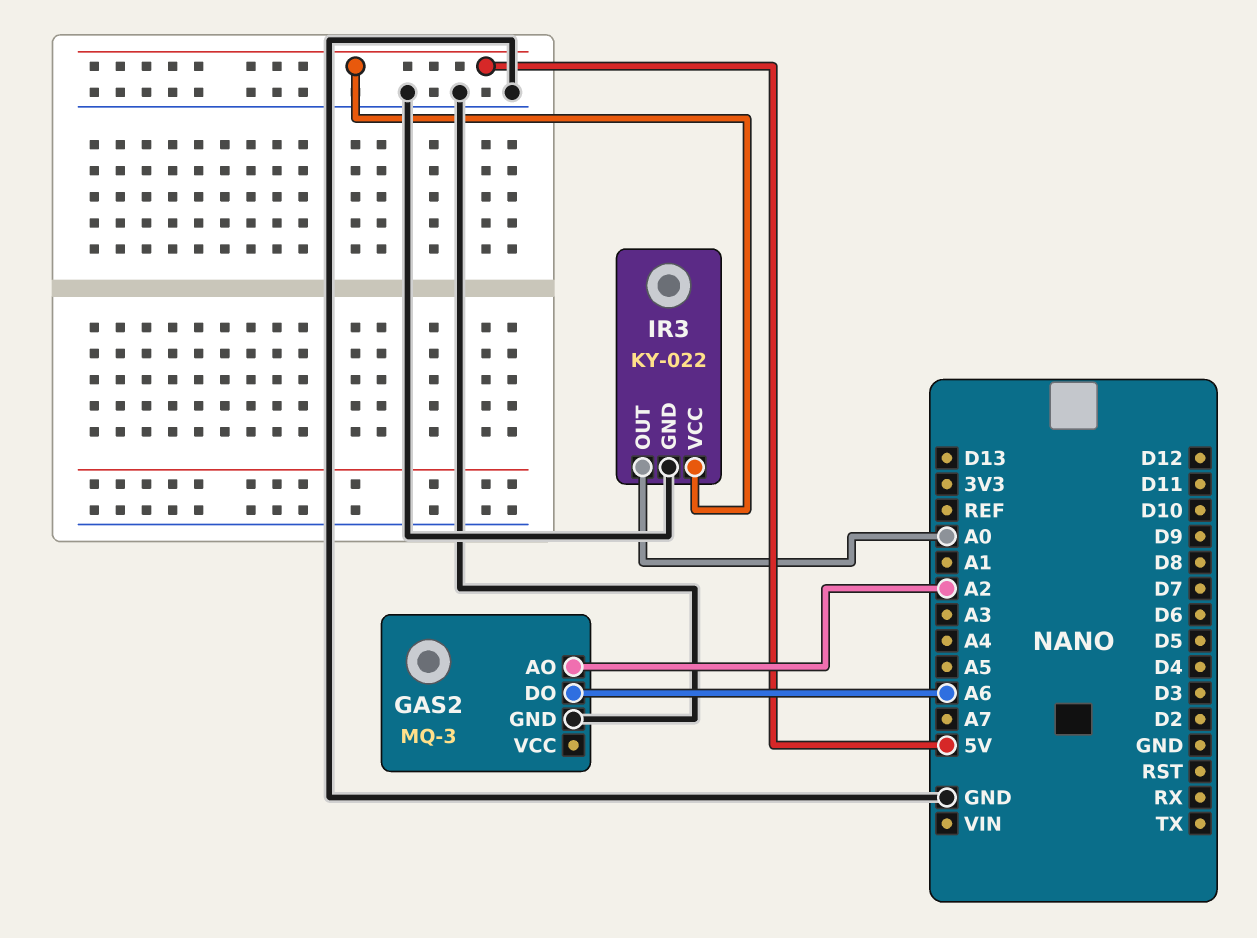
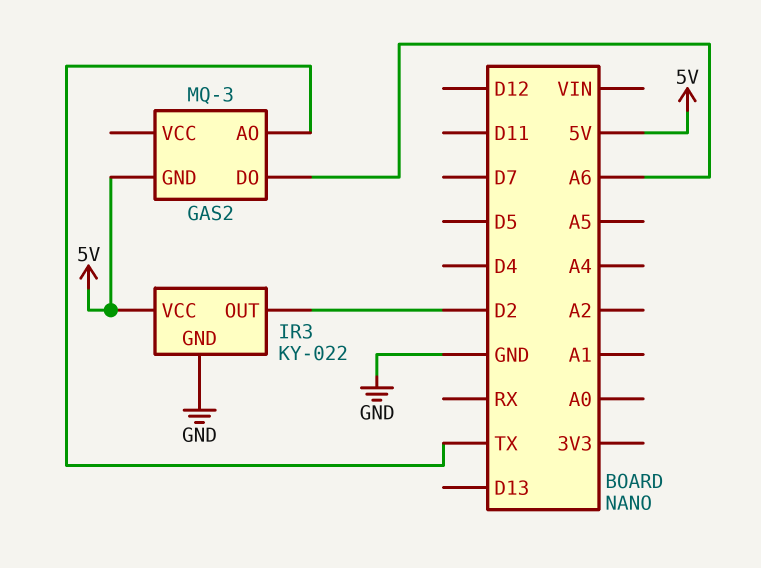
GAS2 pin AO: A2 -> TX
GAS2 pin GND: GND -> 5V
IR3 pin OUT: A0 -> D2

